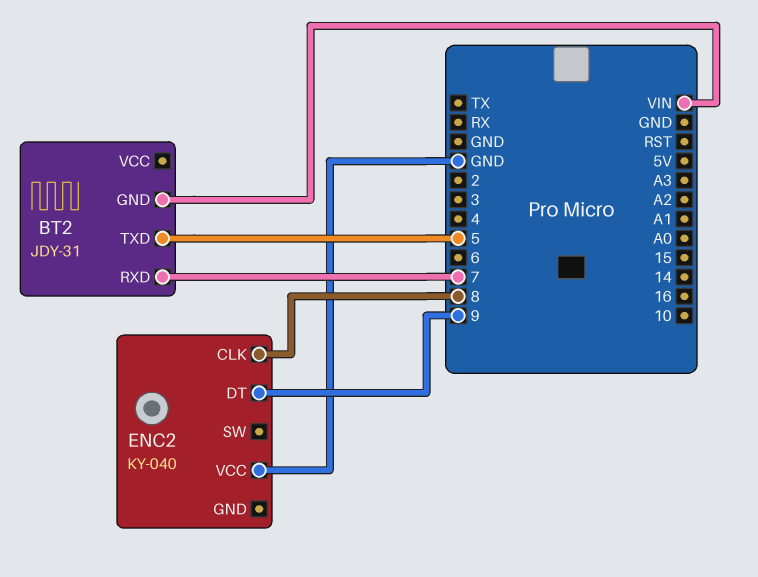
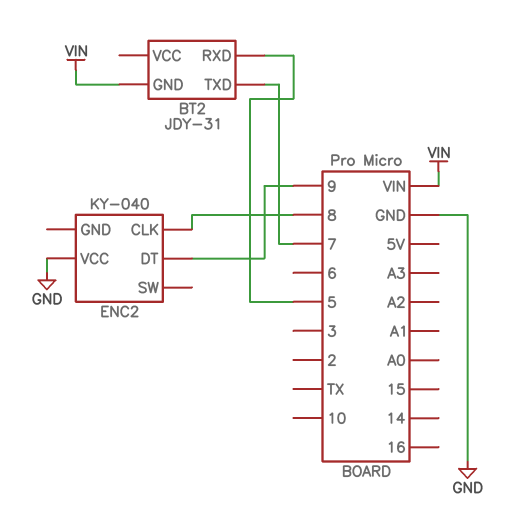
BT2 pin RXD: 7 -> 5
BT2 pin TXD: 5 -> 7

